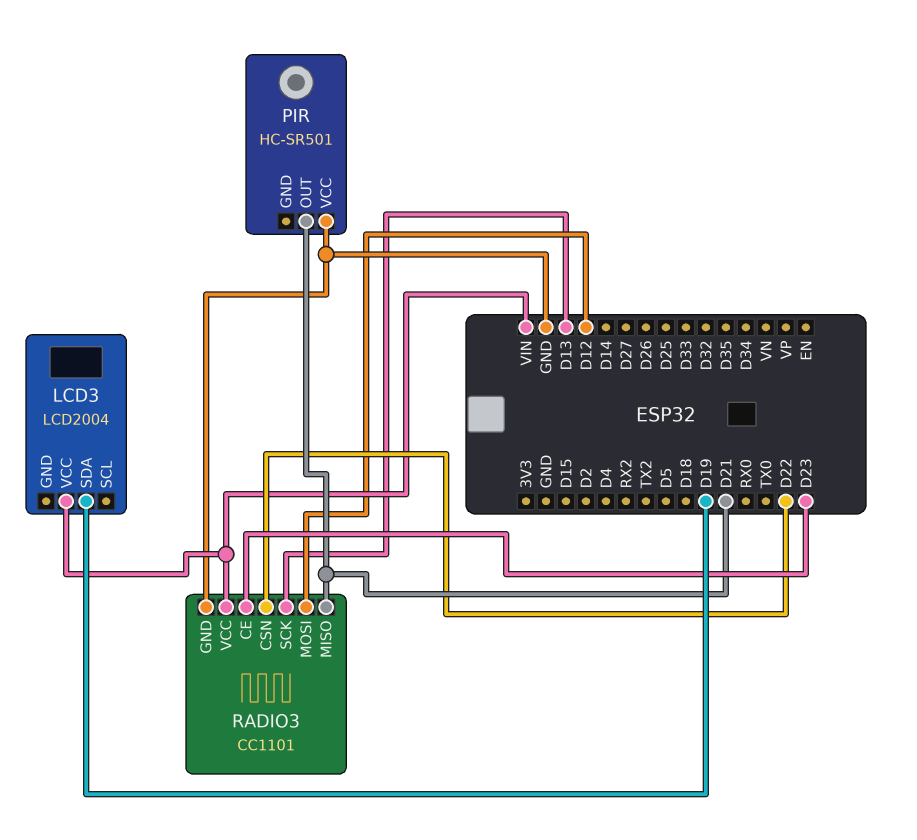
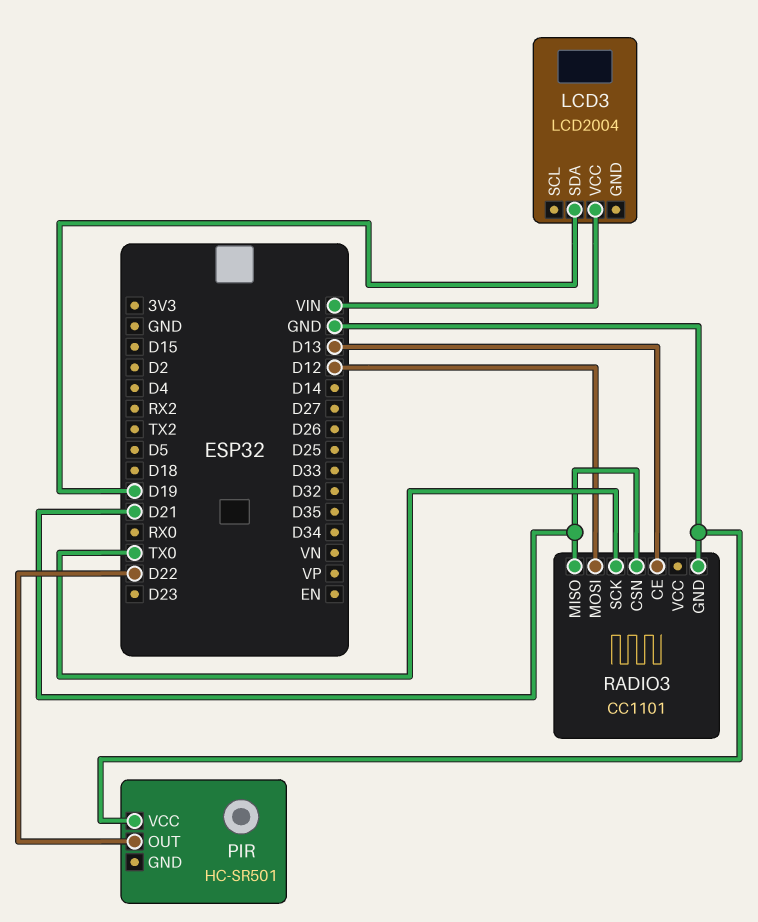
PIR pin OUT: D21 -> D22
RADIO3 pin CE: D23 -> D13
RADIO3 pin CSN: D22 -> D21
RADIO3 pin SCK: D13 -> TX0
RADIO3 pin VCC: VIN -> none

